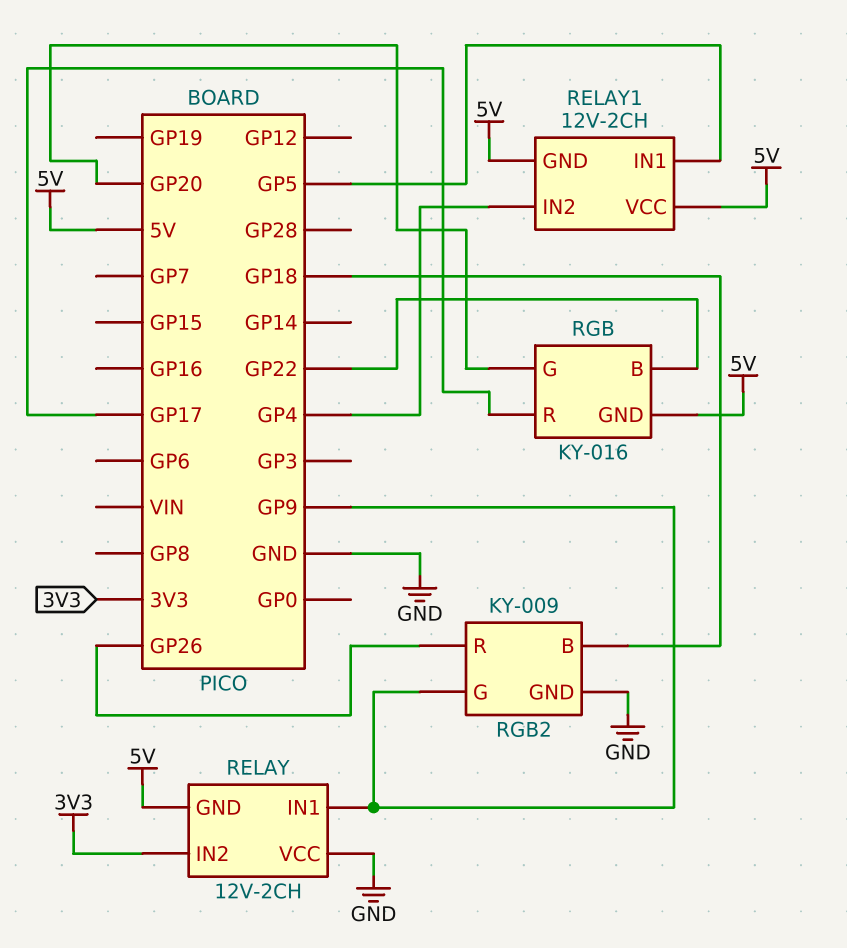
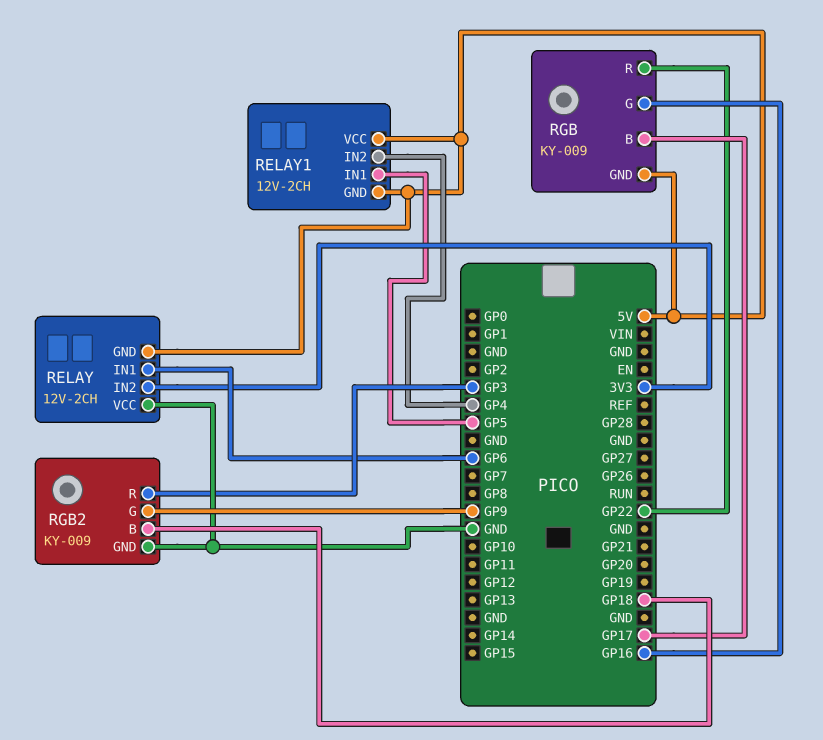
RELAY pin IN1: GP9 -> GP6
RGB: KY-016 -> KY-009
RGB pin B: GP22 -> GP17
RGB pin G: GP20 -> GP16
RGB pin R: GP17 -> GP22
RGB2 pin R: GP26 -> GP3

